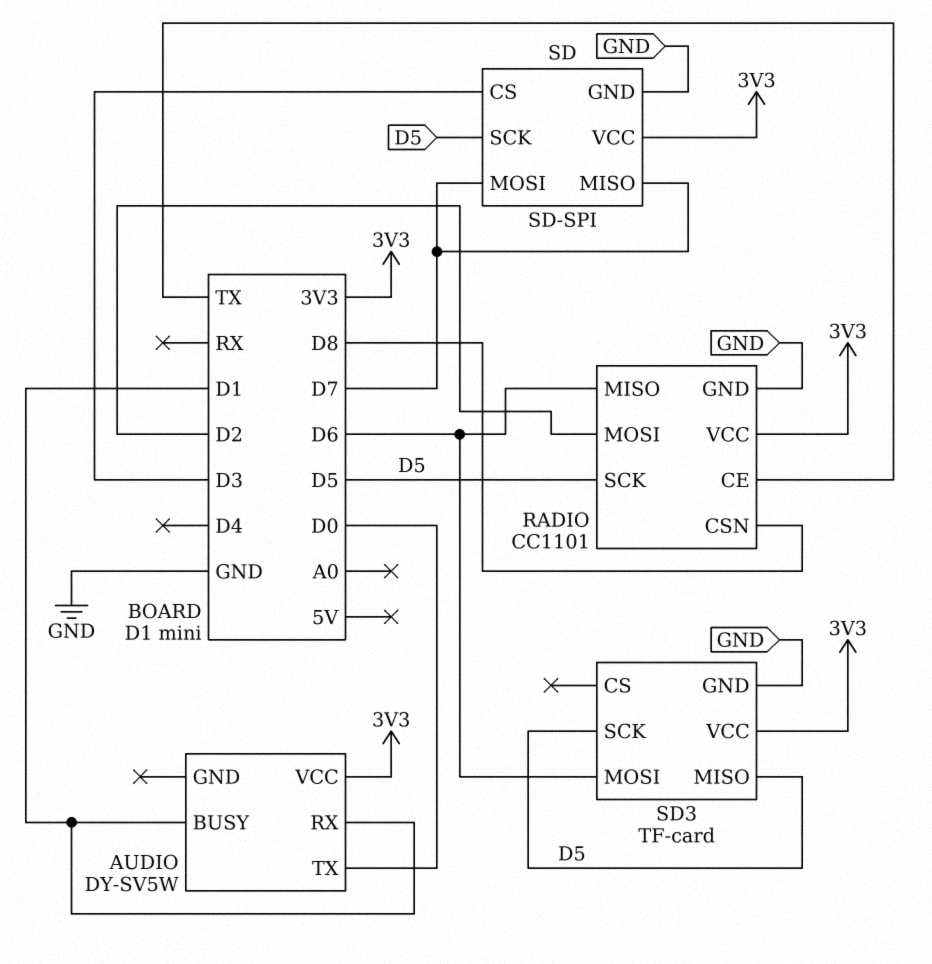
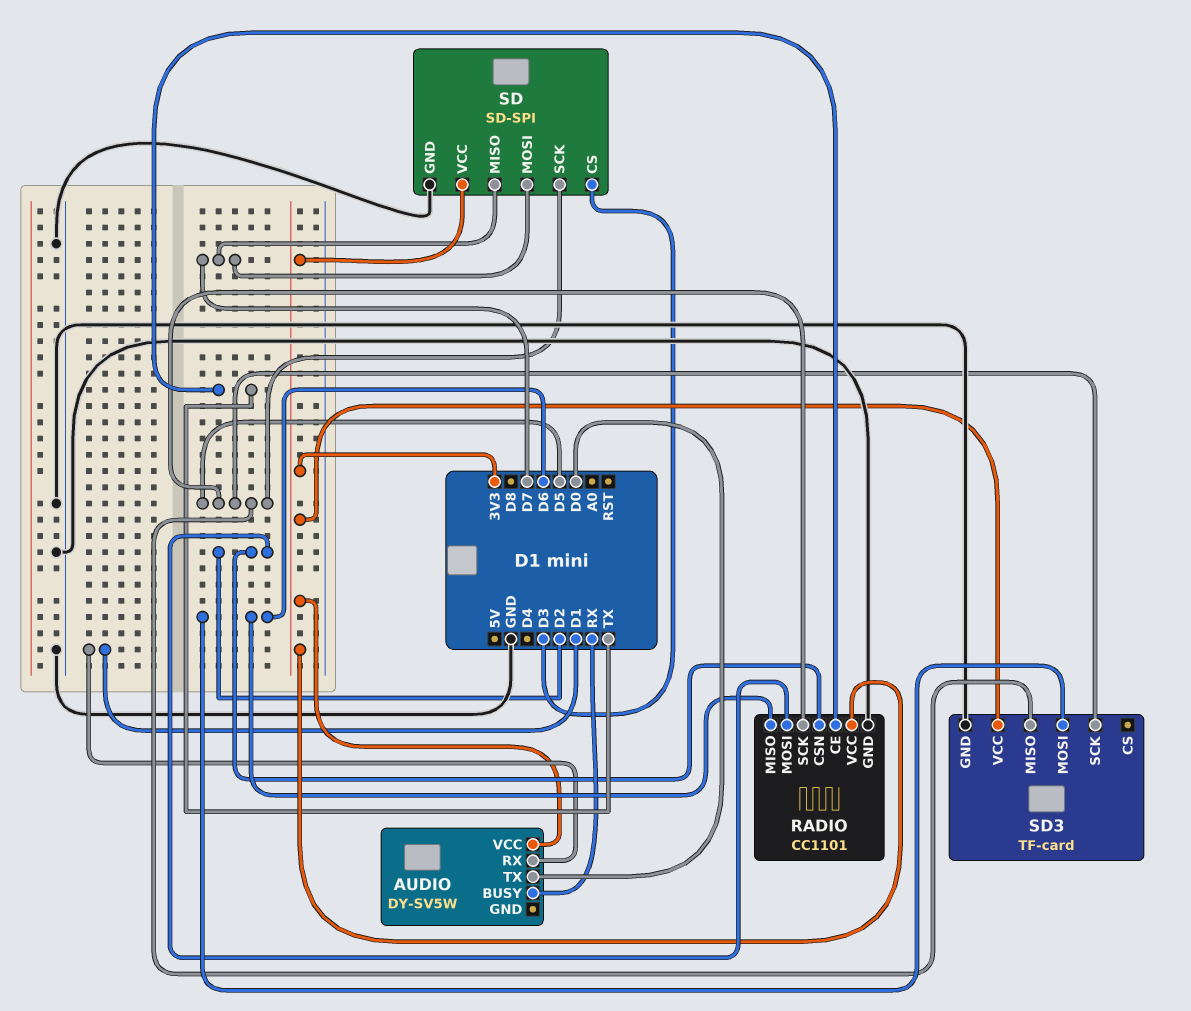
AUDIO pin BUSY: D1 -> RX
RADIO pin CSN: D8 -> D2

